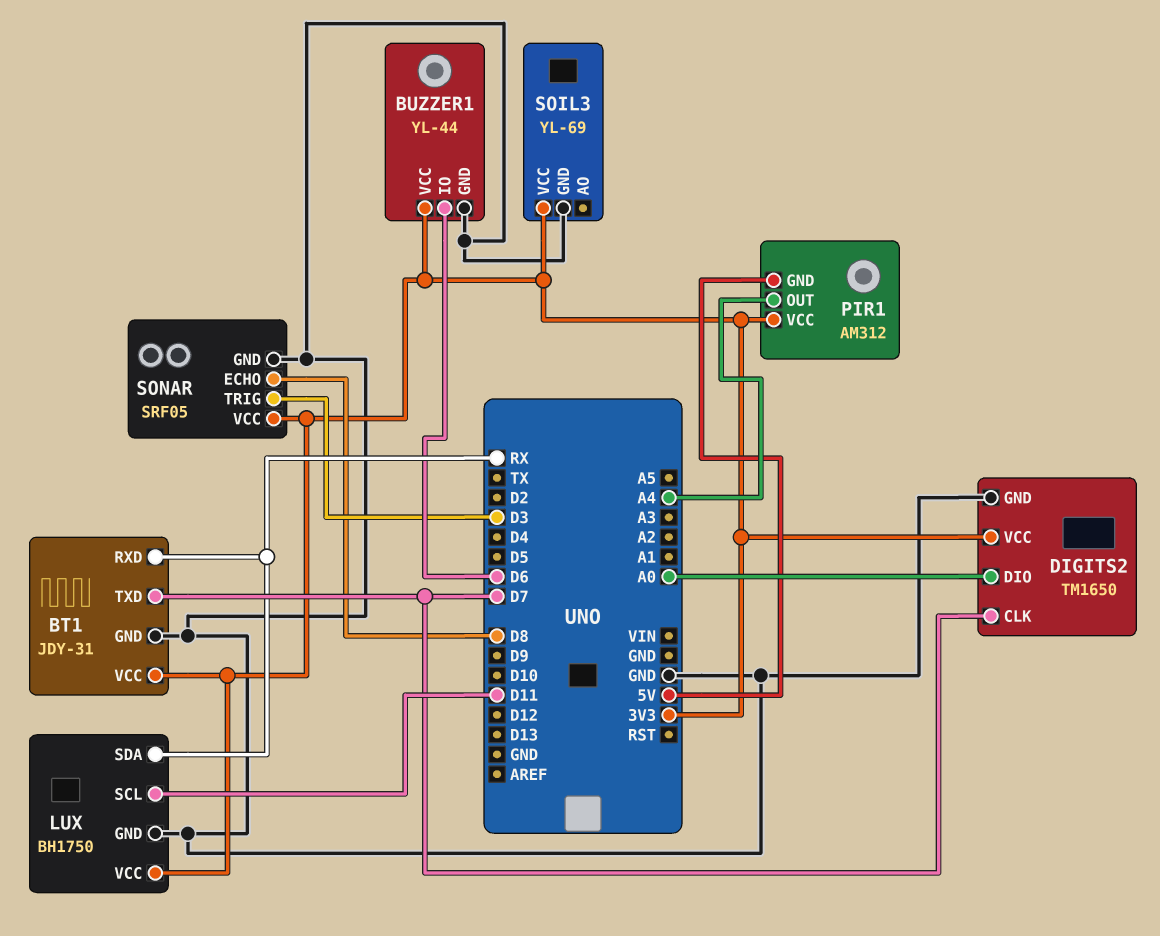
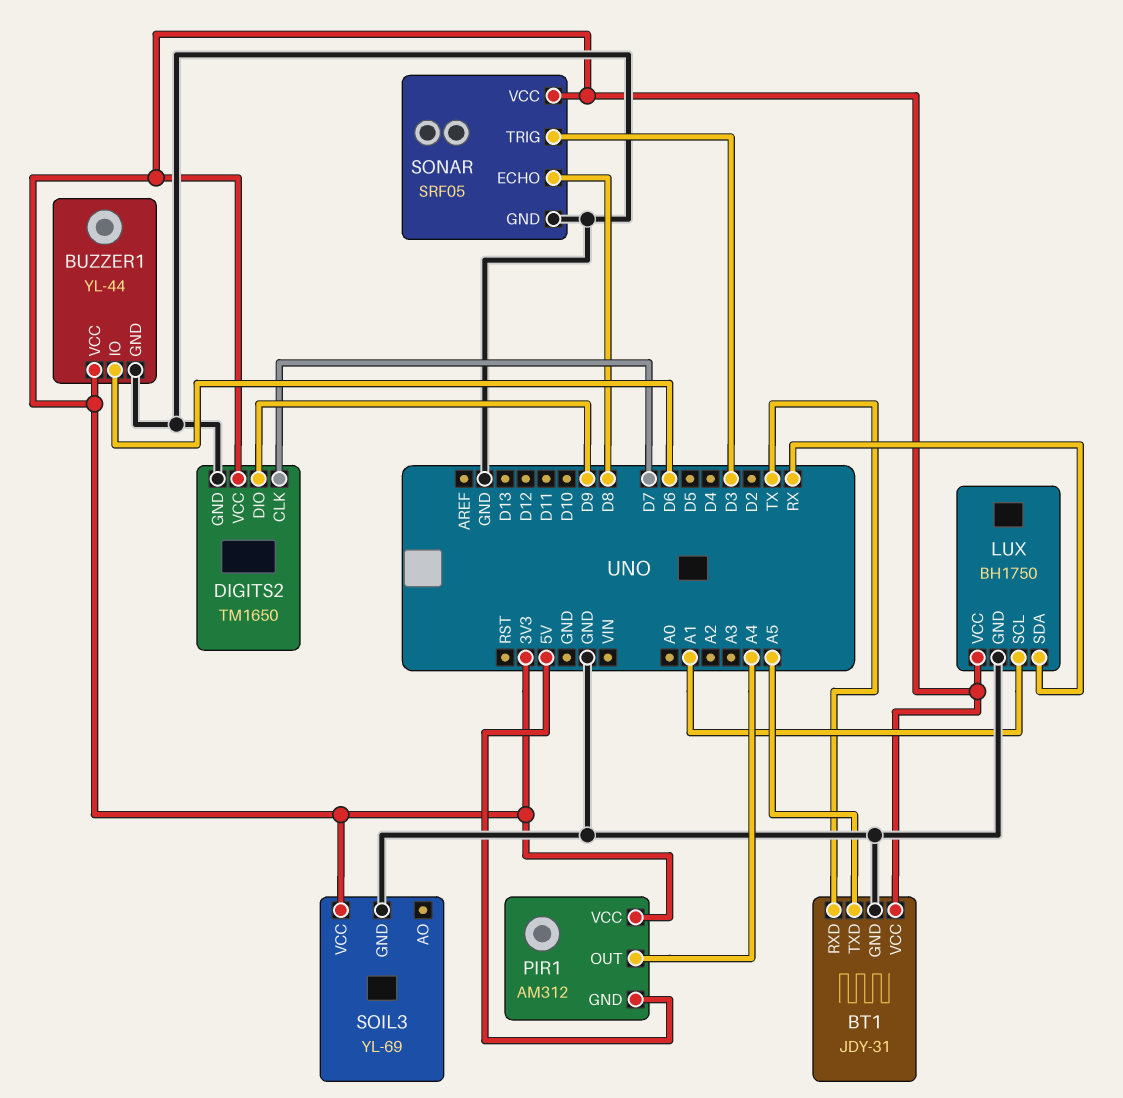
BT1 pin RXD: RX -> TX
BT1 pin TXD: D7 -> A5
DIGITS2 pin DIO: A0 -> D9
LUX pin SCL: D11 -> A1

